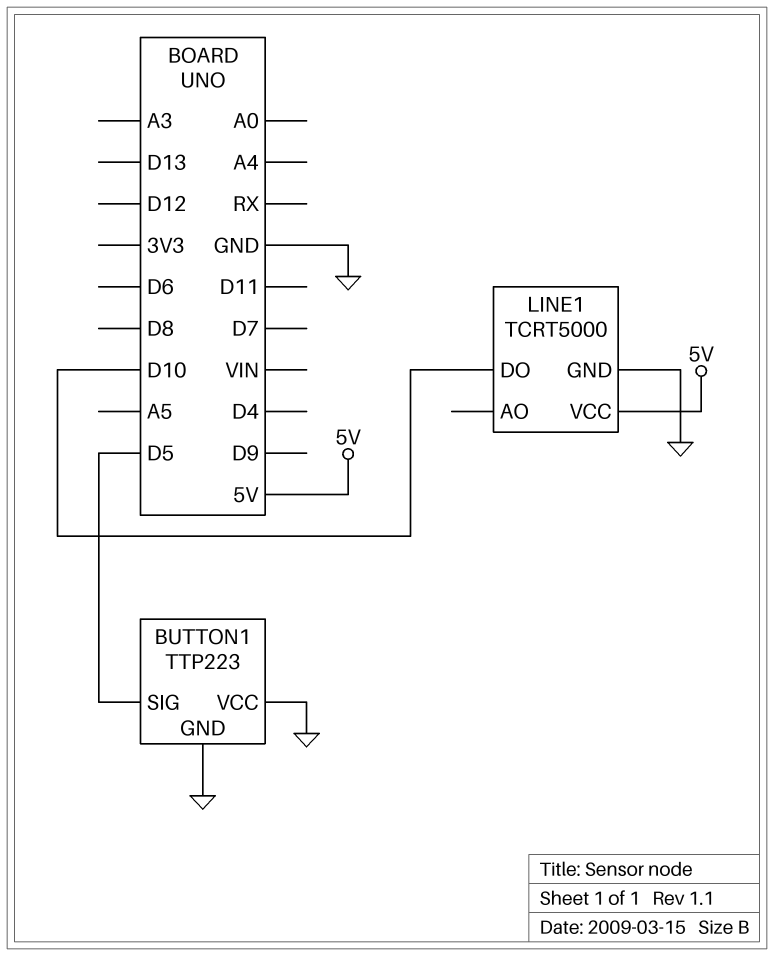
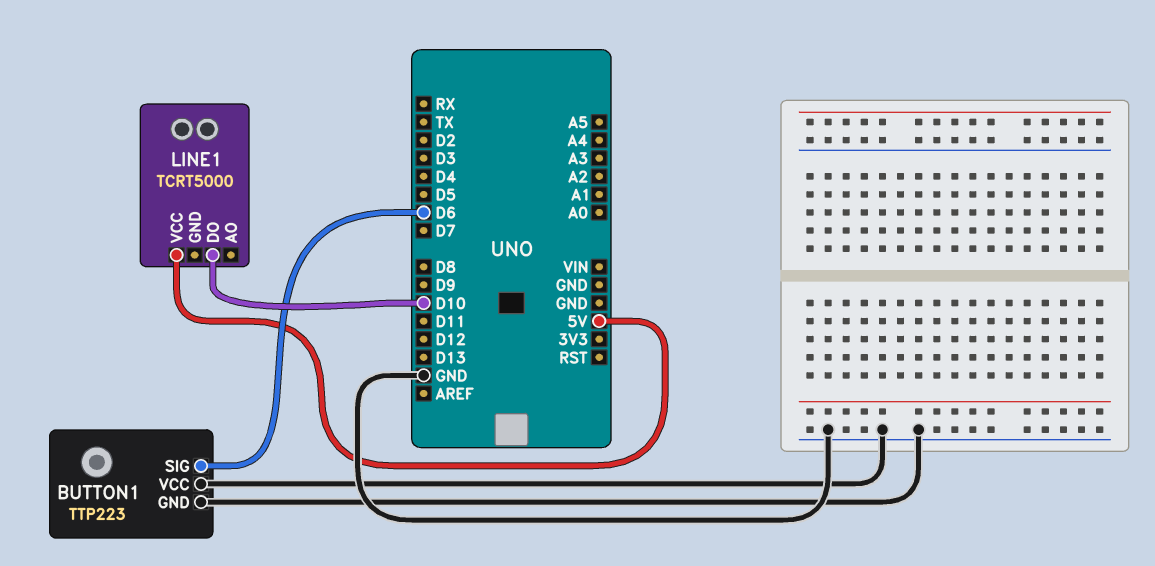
BUTTON1 pin SIG: D5 -> D6
LINE1 pin GND: GND -> none

